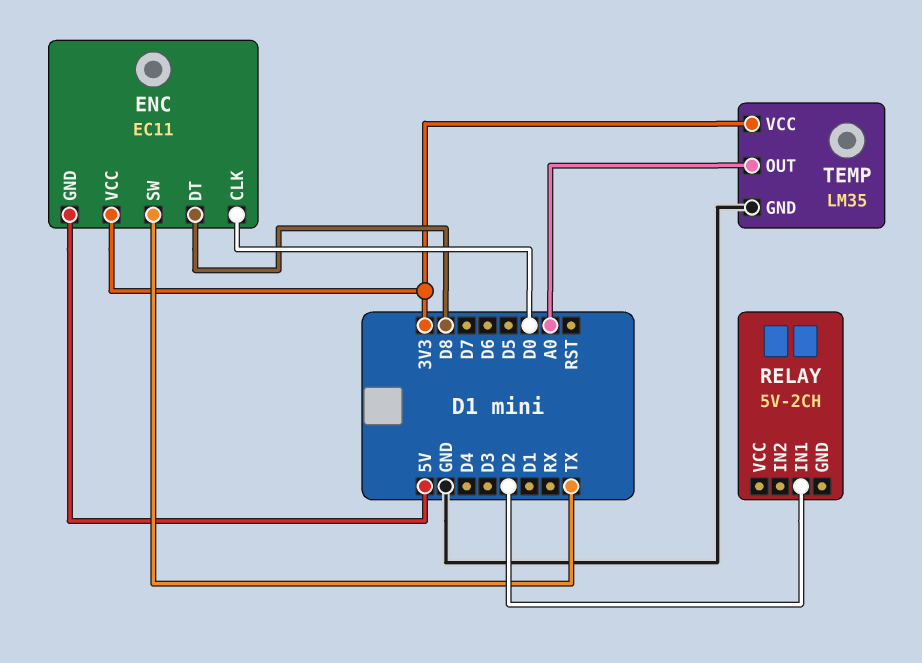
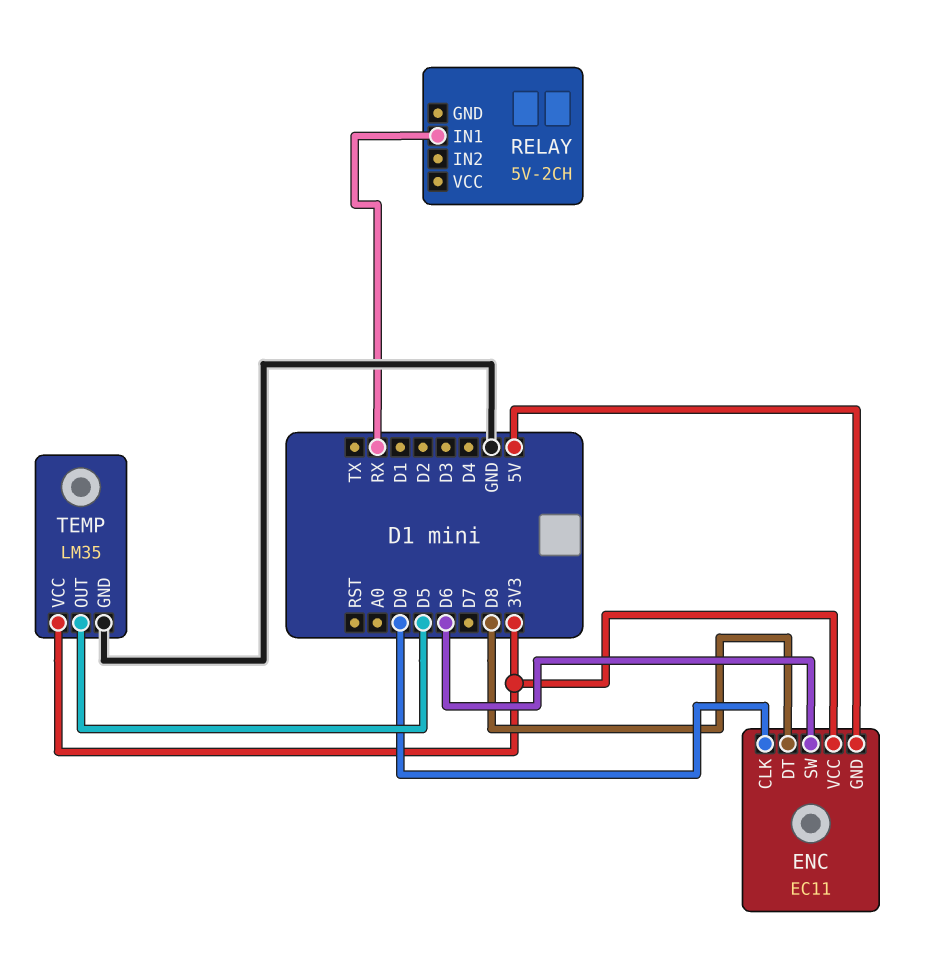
ENC pin SW: TX -> D6
RELAY pin IN1: D2 -> RX
TEMP pin OUT: A0 -> D5

